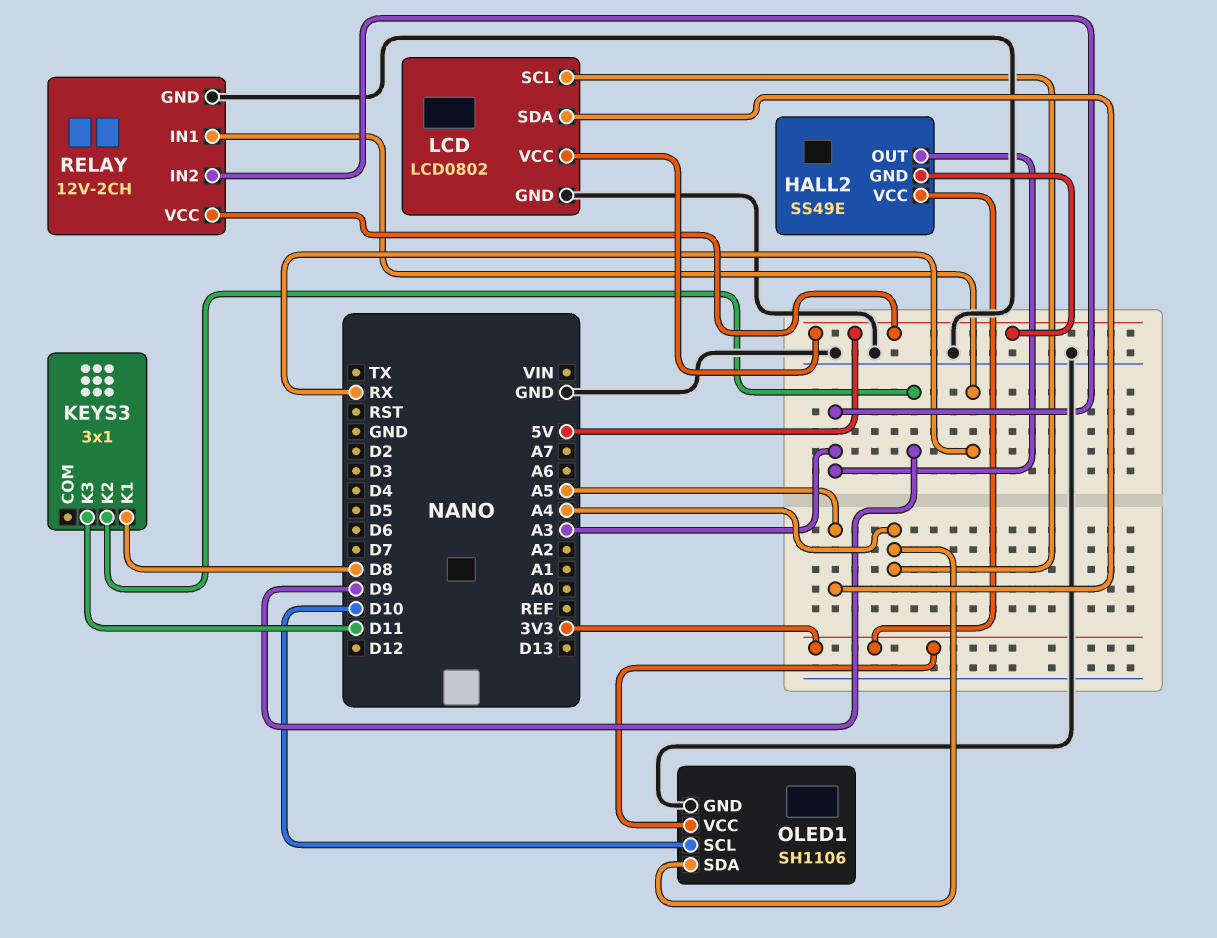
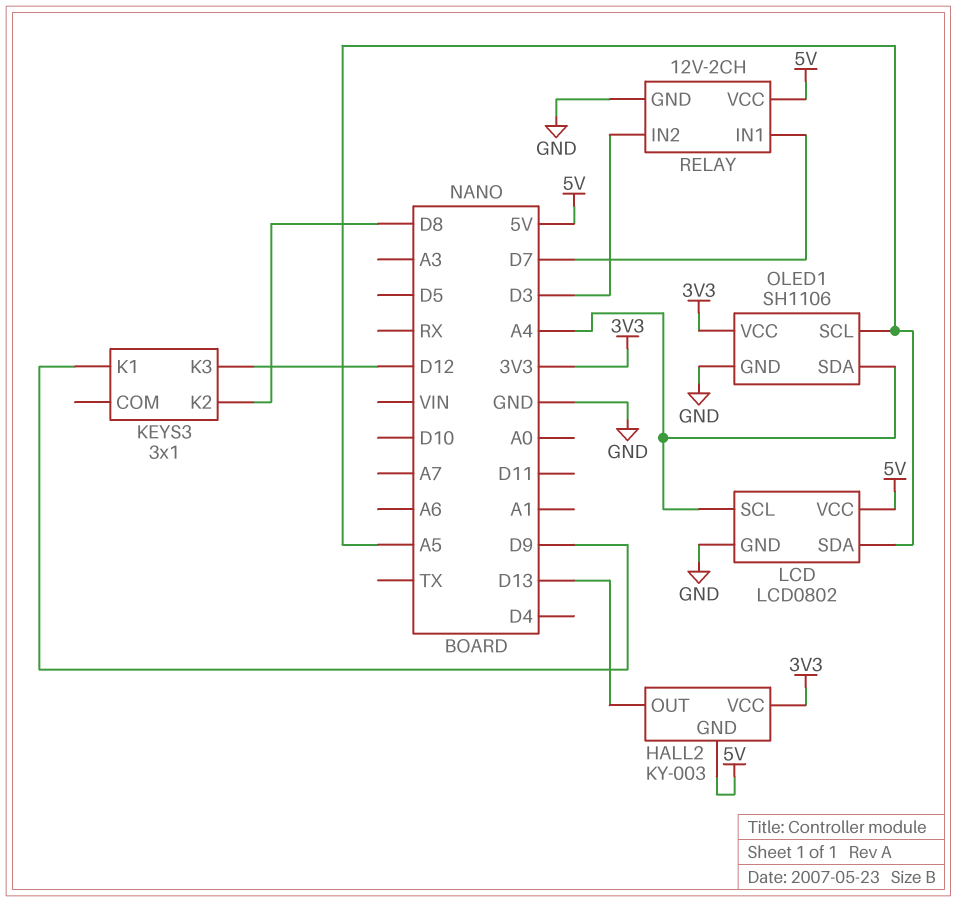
HALL2: SS49E -> KY-003
HALL2 pin OUT: A3 -> D13
KEYS3 pin K1: D8 -> D9
KEYS3 pin K2: D9 -> D8
KEYS3 pin K3: D11 -> D12
OLED1 pin SCL: D10 -> A5
RELAY pin IN1: RX -> D7
RELAY pin IN2: A3 -> D3

